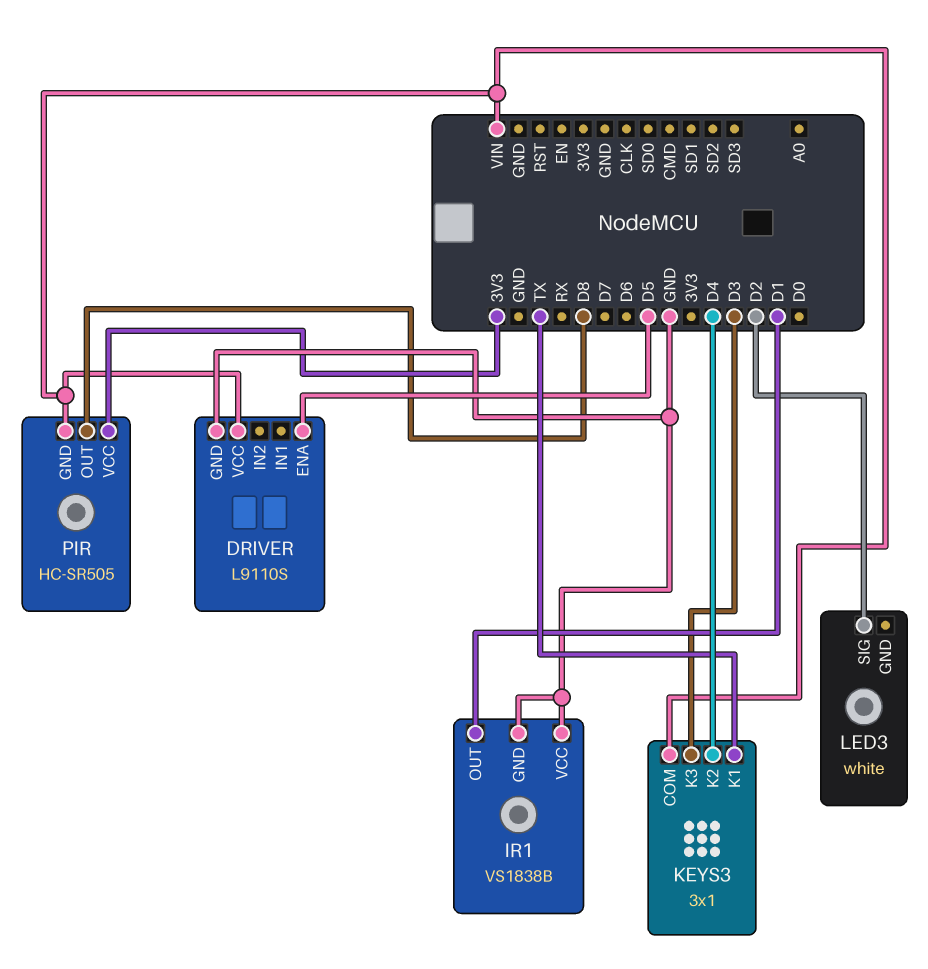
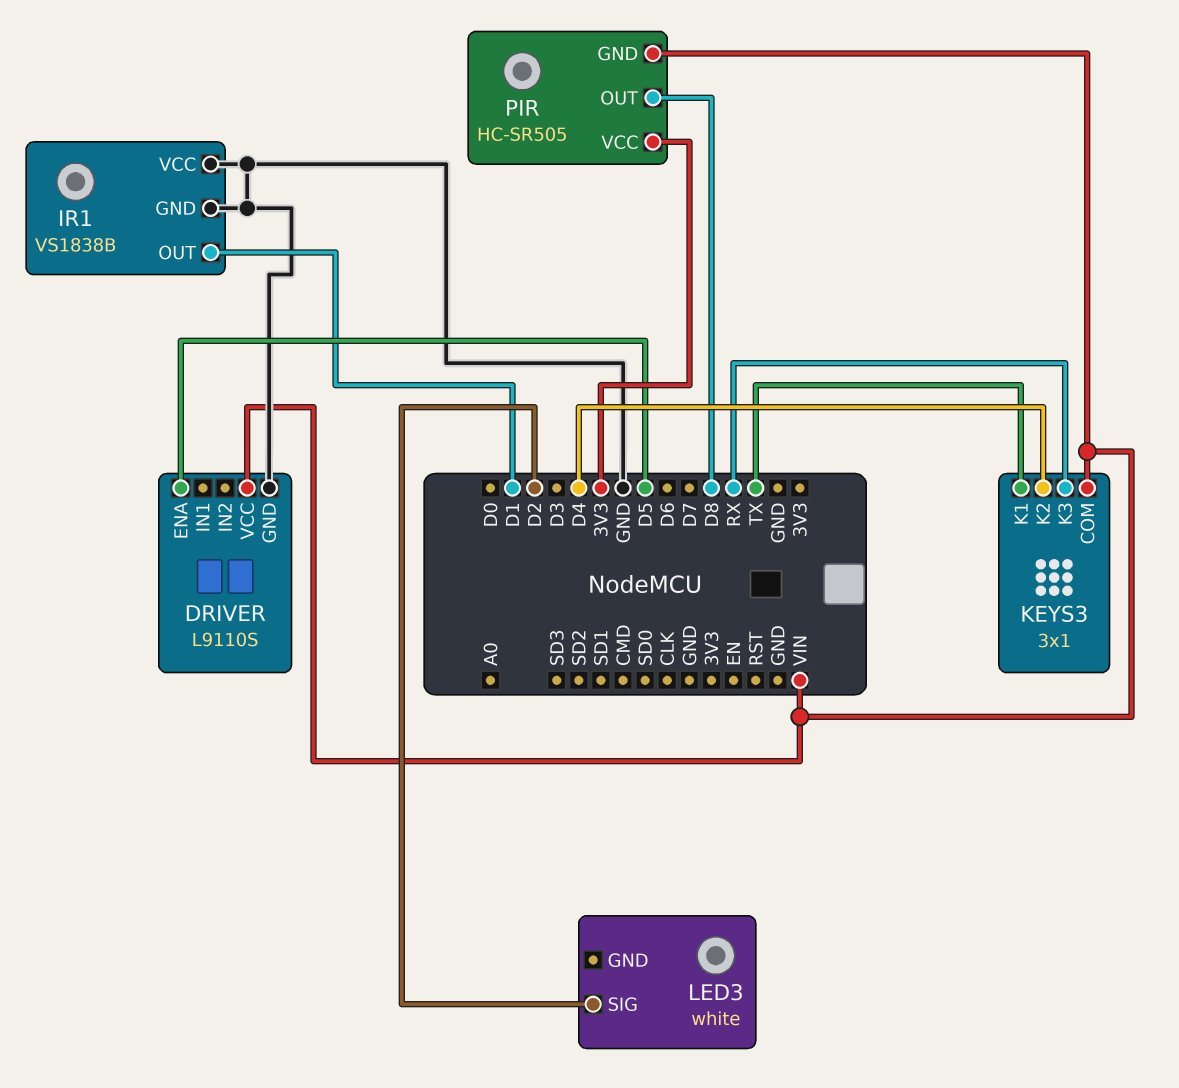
KEYS3 pin K3: D3 -> RX

